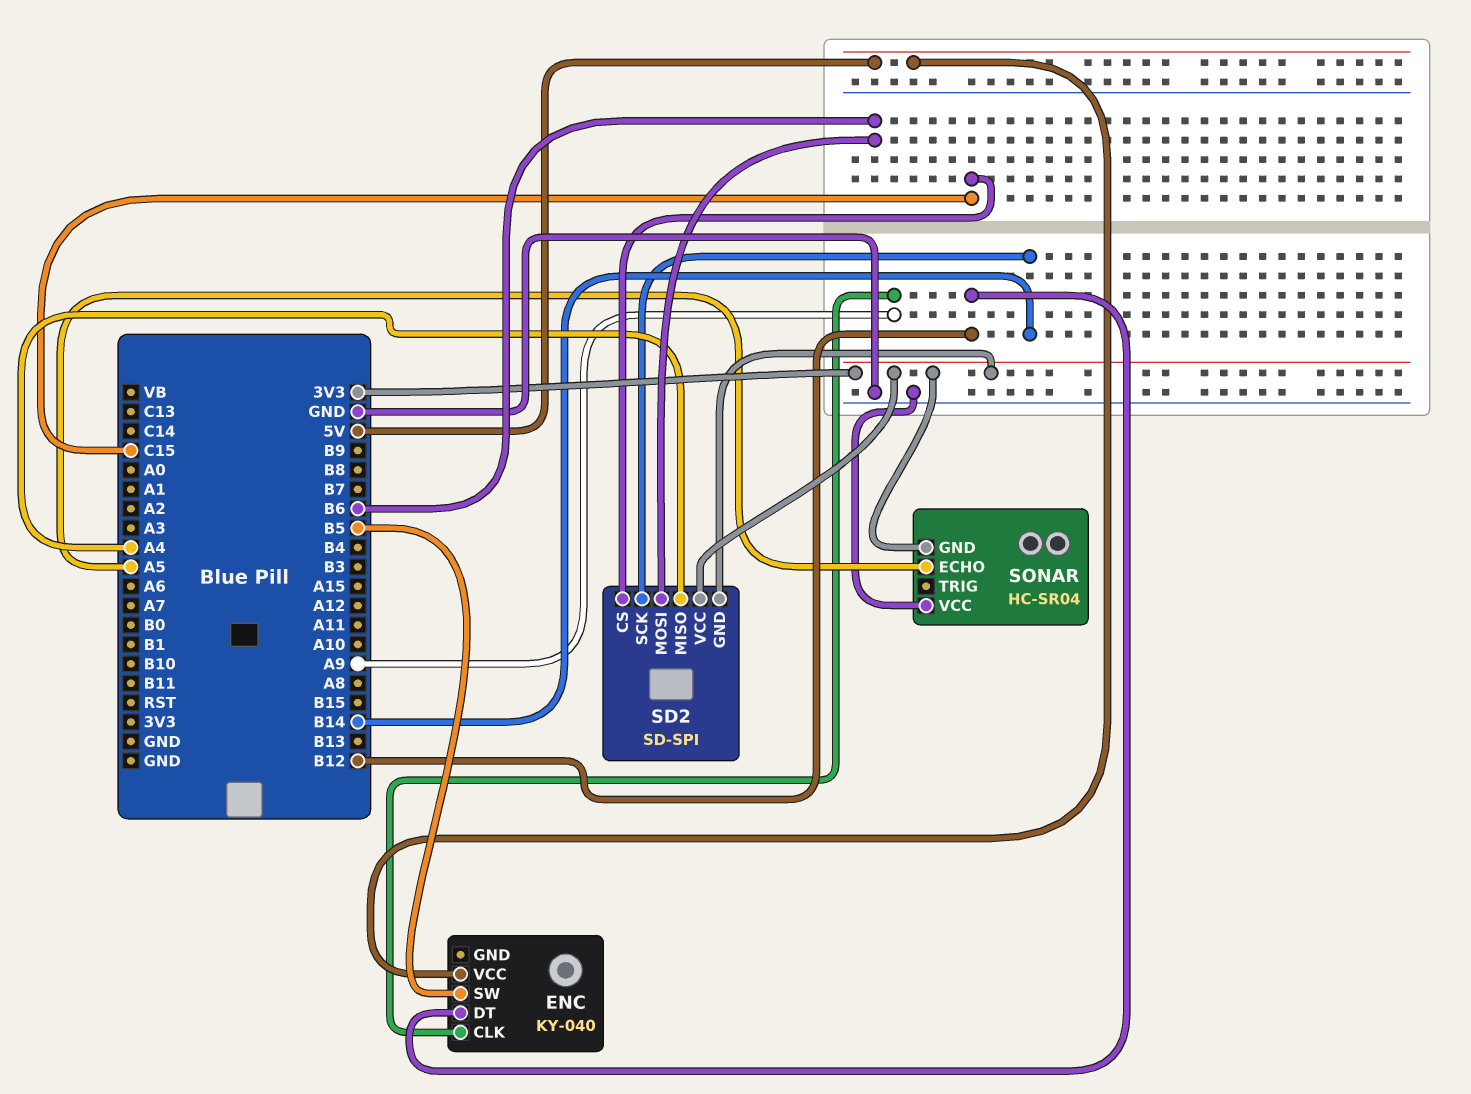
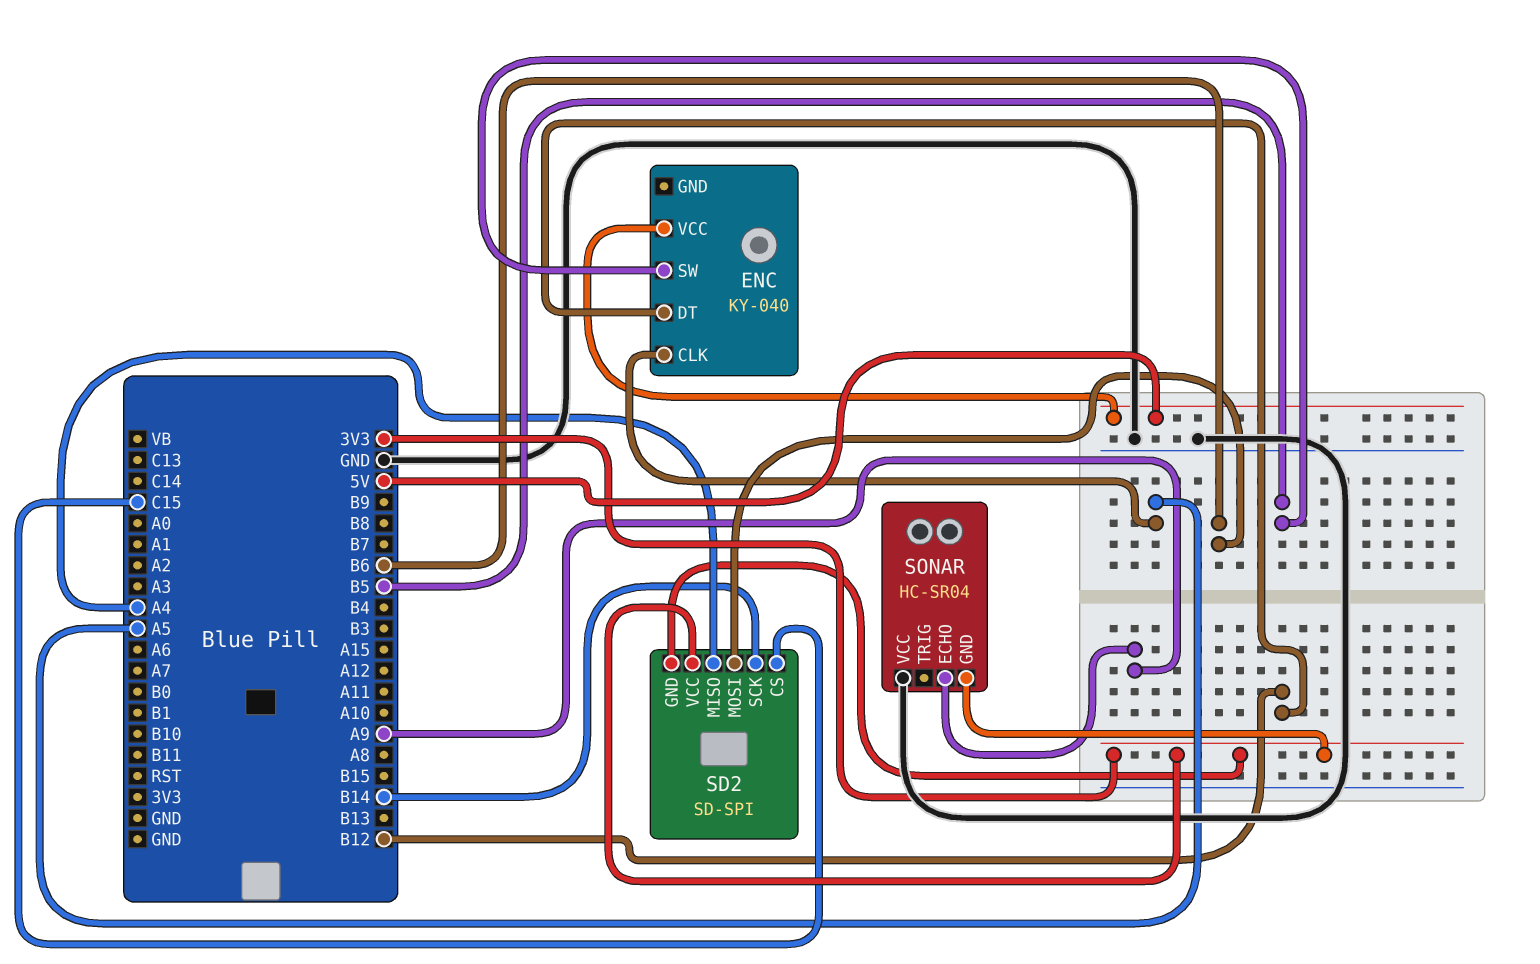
ENC pin CLK: A9 -> A5
SONAR pin ECHO: A5 -> A9

